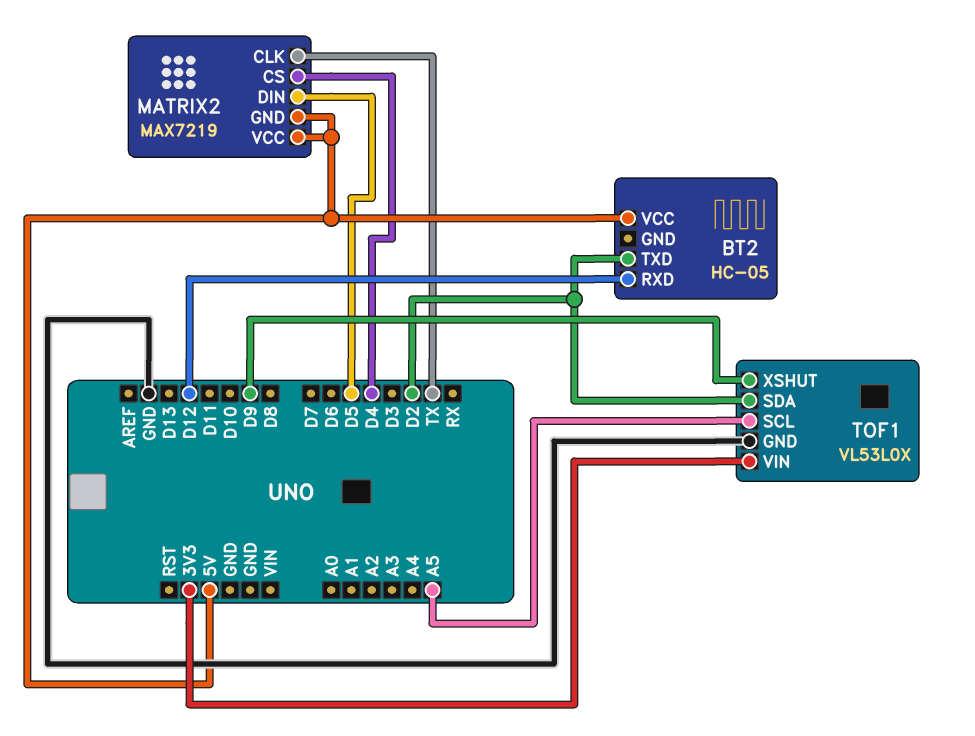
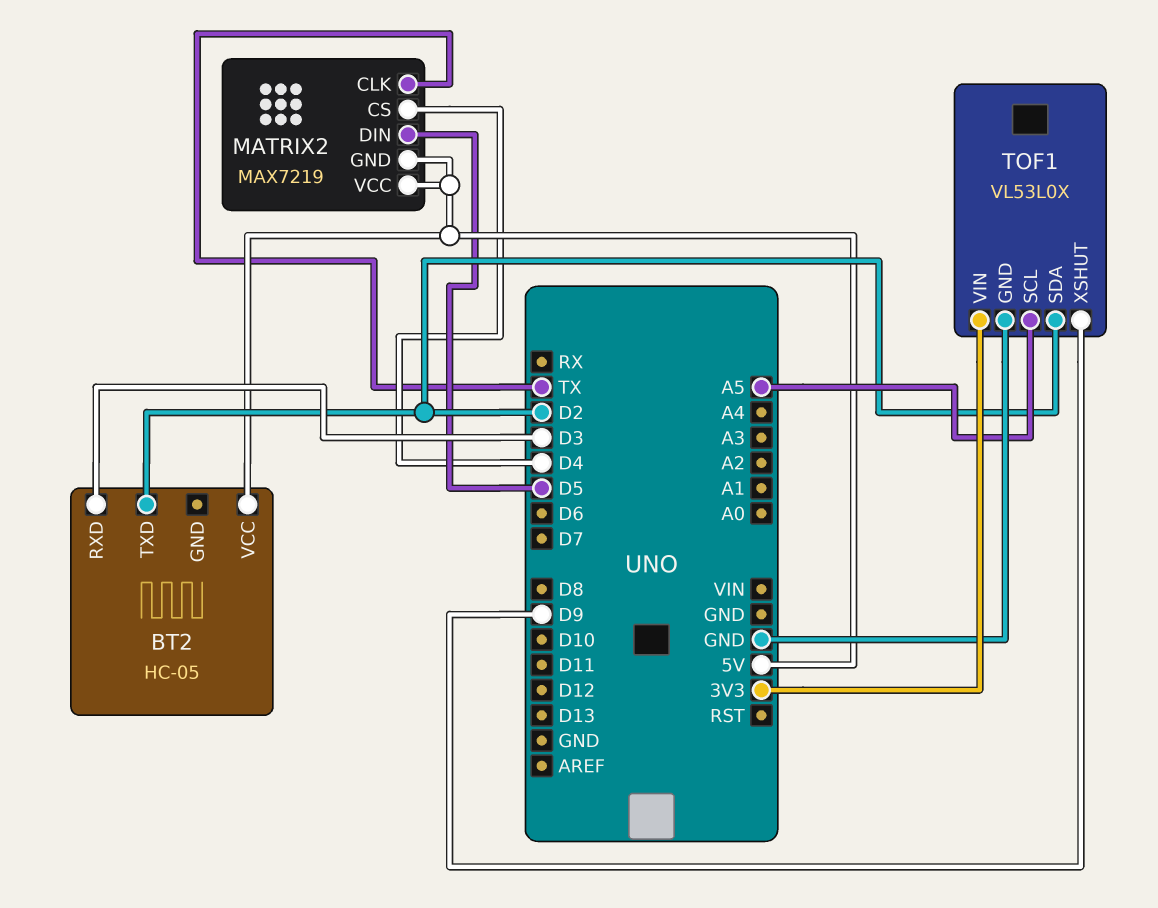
BT2 pin RXD: D12 -> D3

